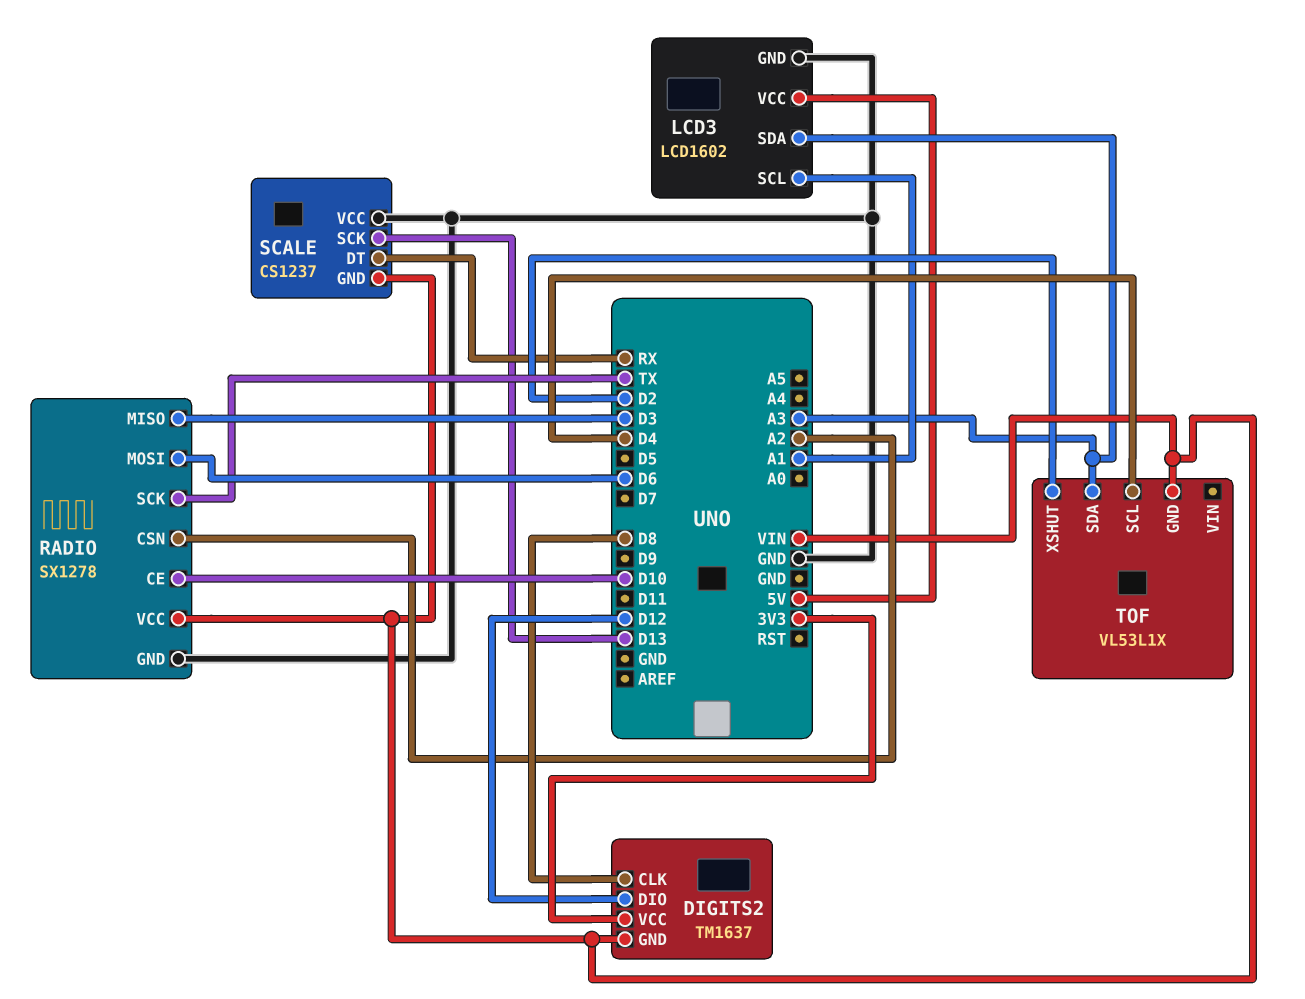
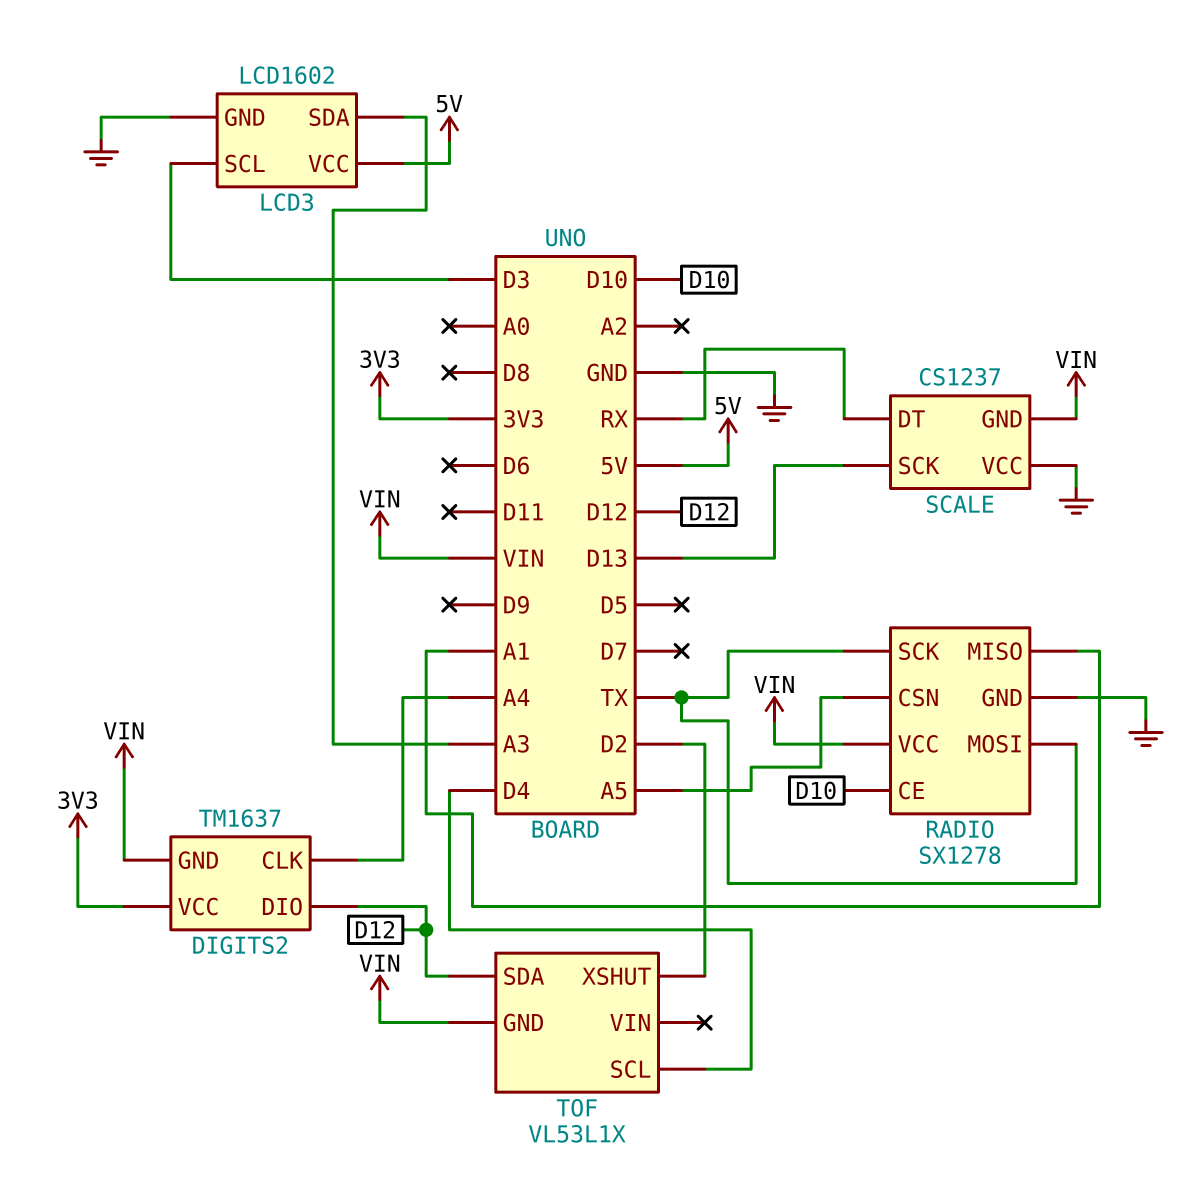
DIGITS2 pin CLK: D8 -> A4
LCD3 pin SCL: A1 -> D3
RADIO pin CSN: A2 -> A5
RADIO pin MISO: D3 -> A1
RADIO pin MOSI: D6 -> TX
TOF pin SDA: A3 -> D12

